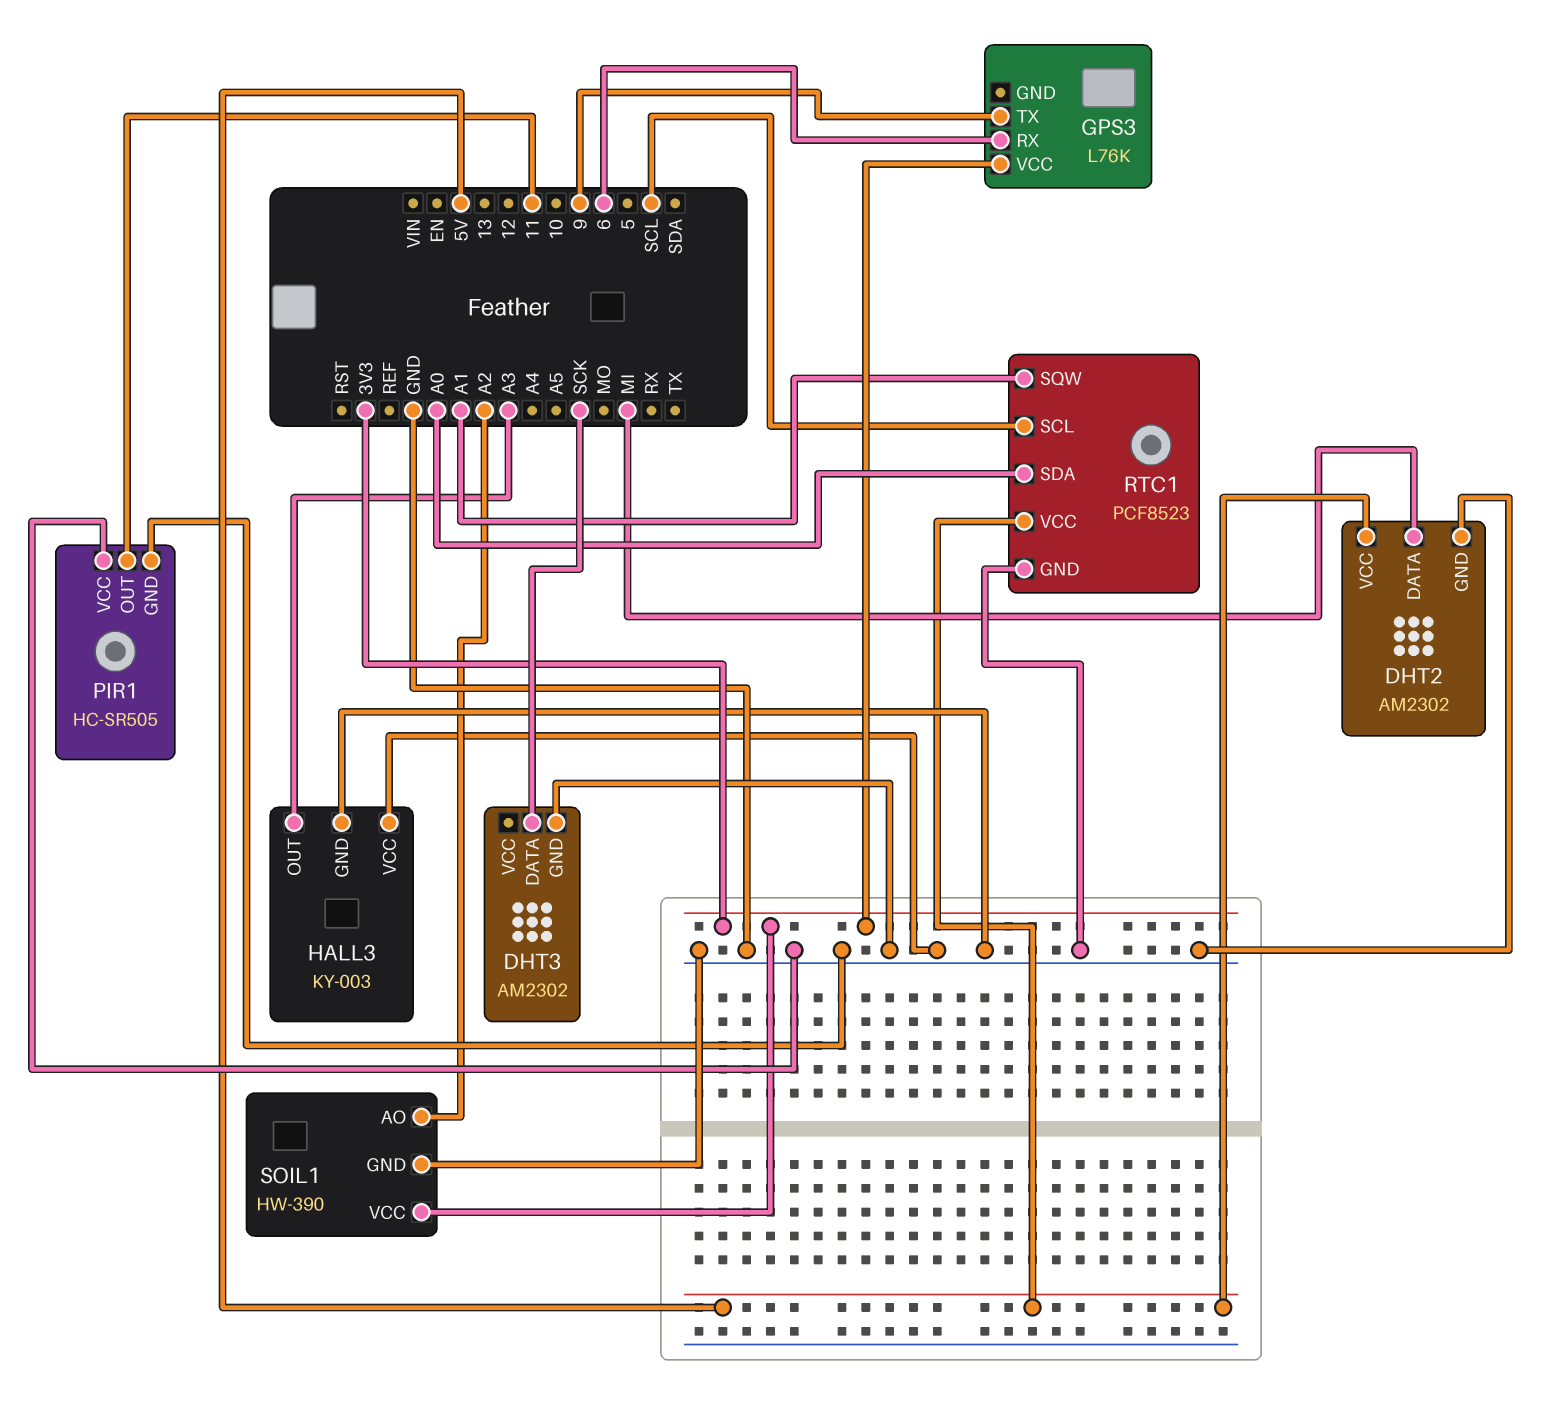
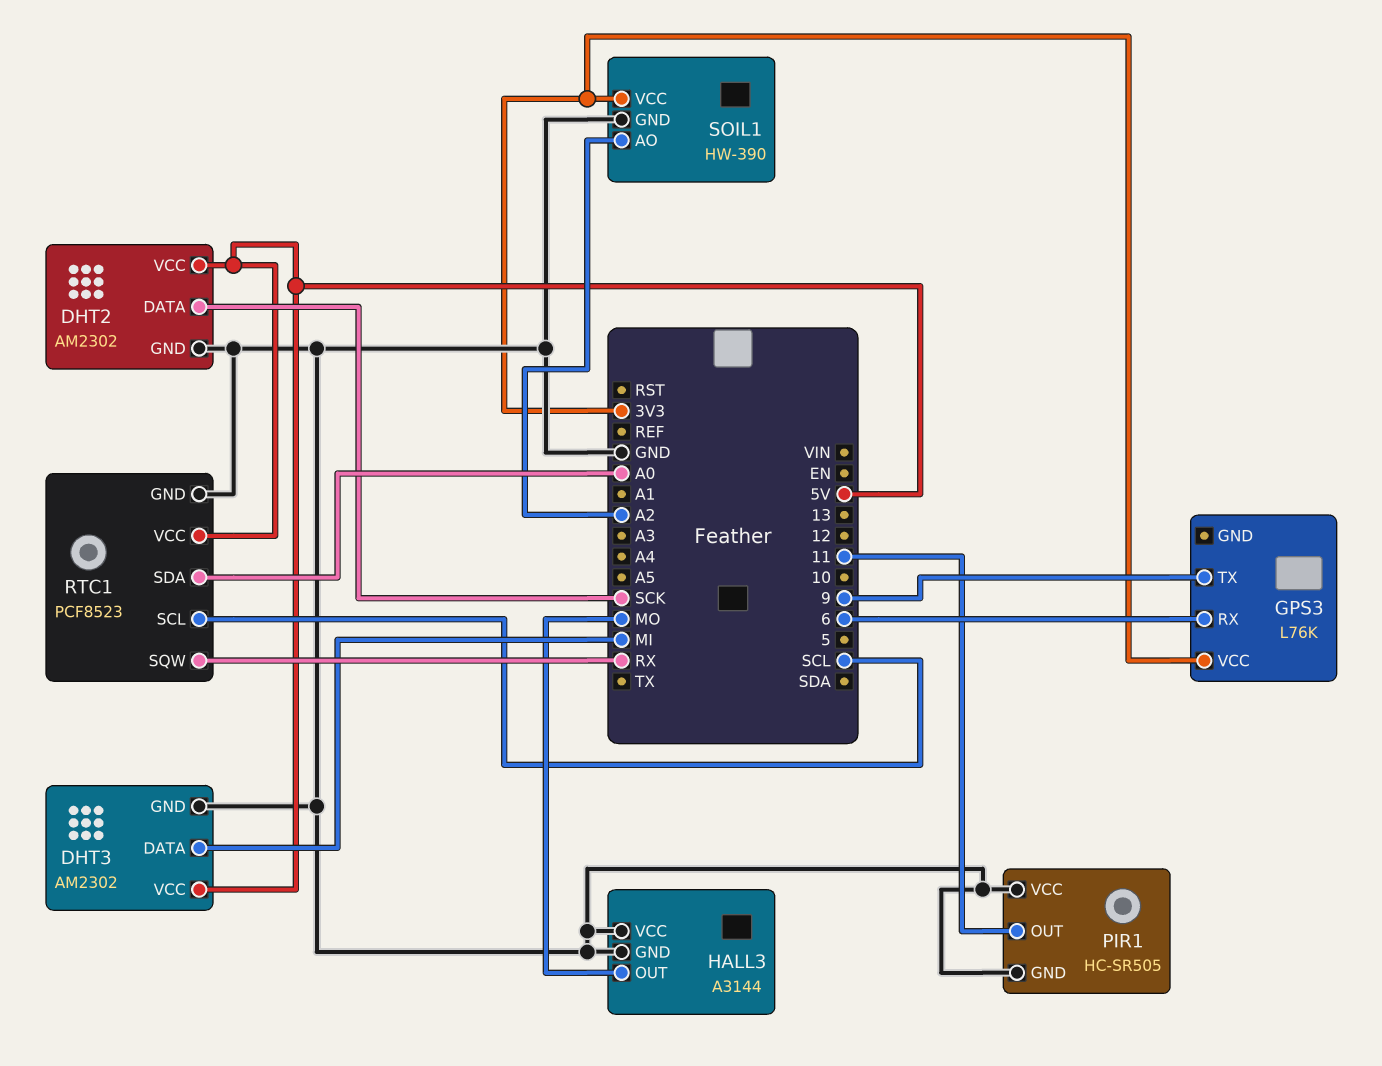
DHT2 pin DATA: MI -> SCK
DHT3 pin DATA: SCK -> MI
DHT3 pin VCC: none -> 5V
HALL3: KY-003 -> A3144
HALL3 pin OUT: A3 -> MO
RTC1 pin SQW: A1 -> RX

